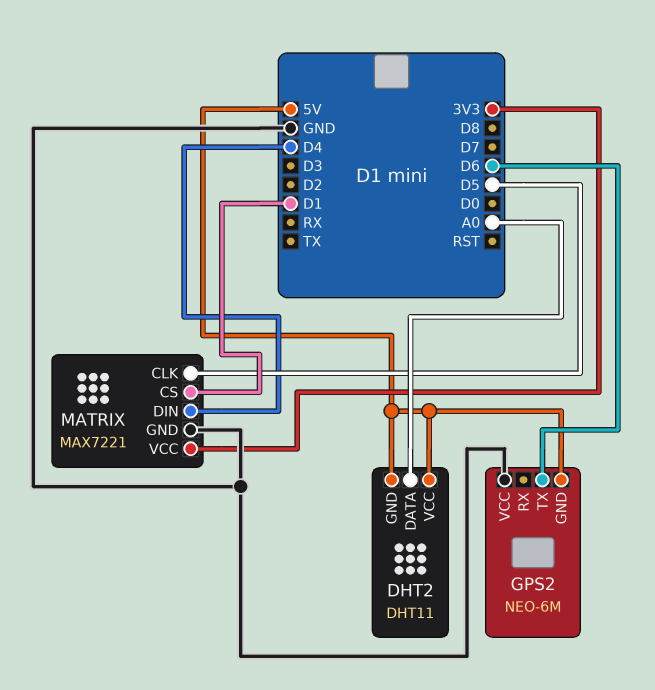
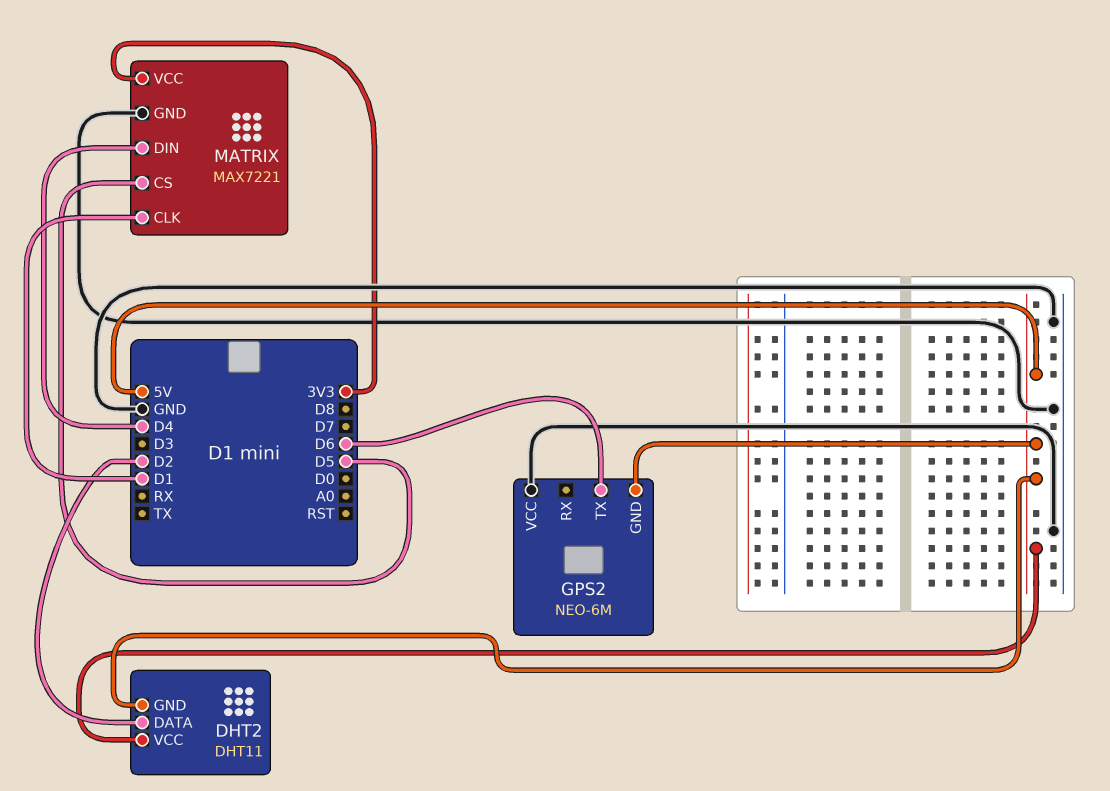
DHT2 pin DATA: A0 -> D2
MATRIX pin CLK: D5 -> D1
MATRIX pin CS: D1 -> D5

